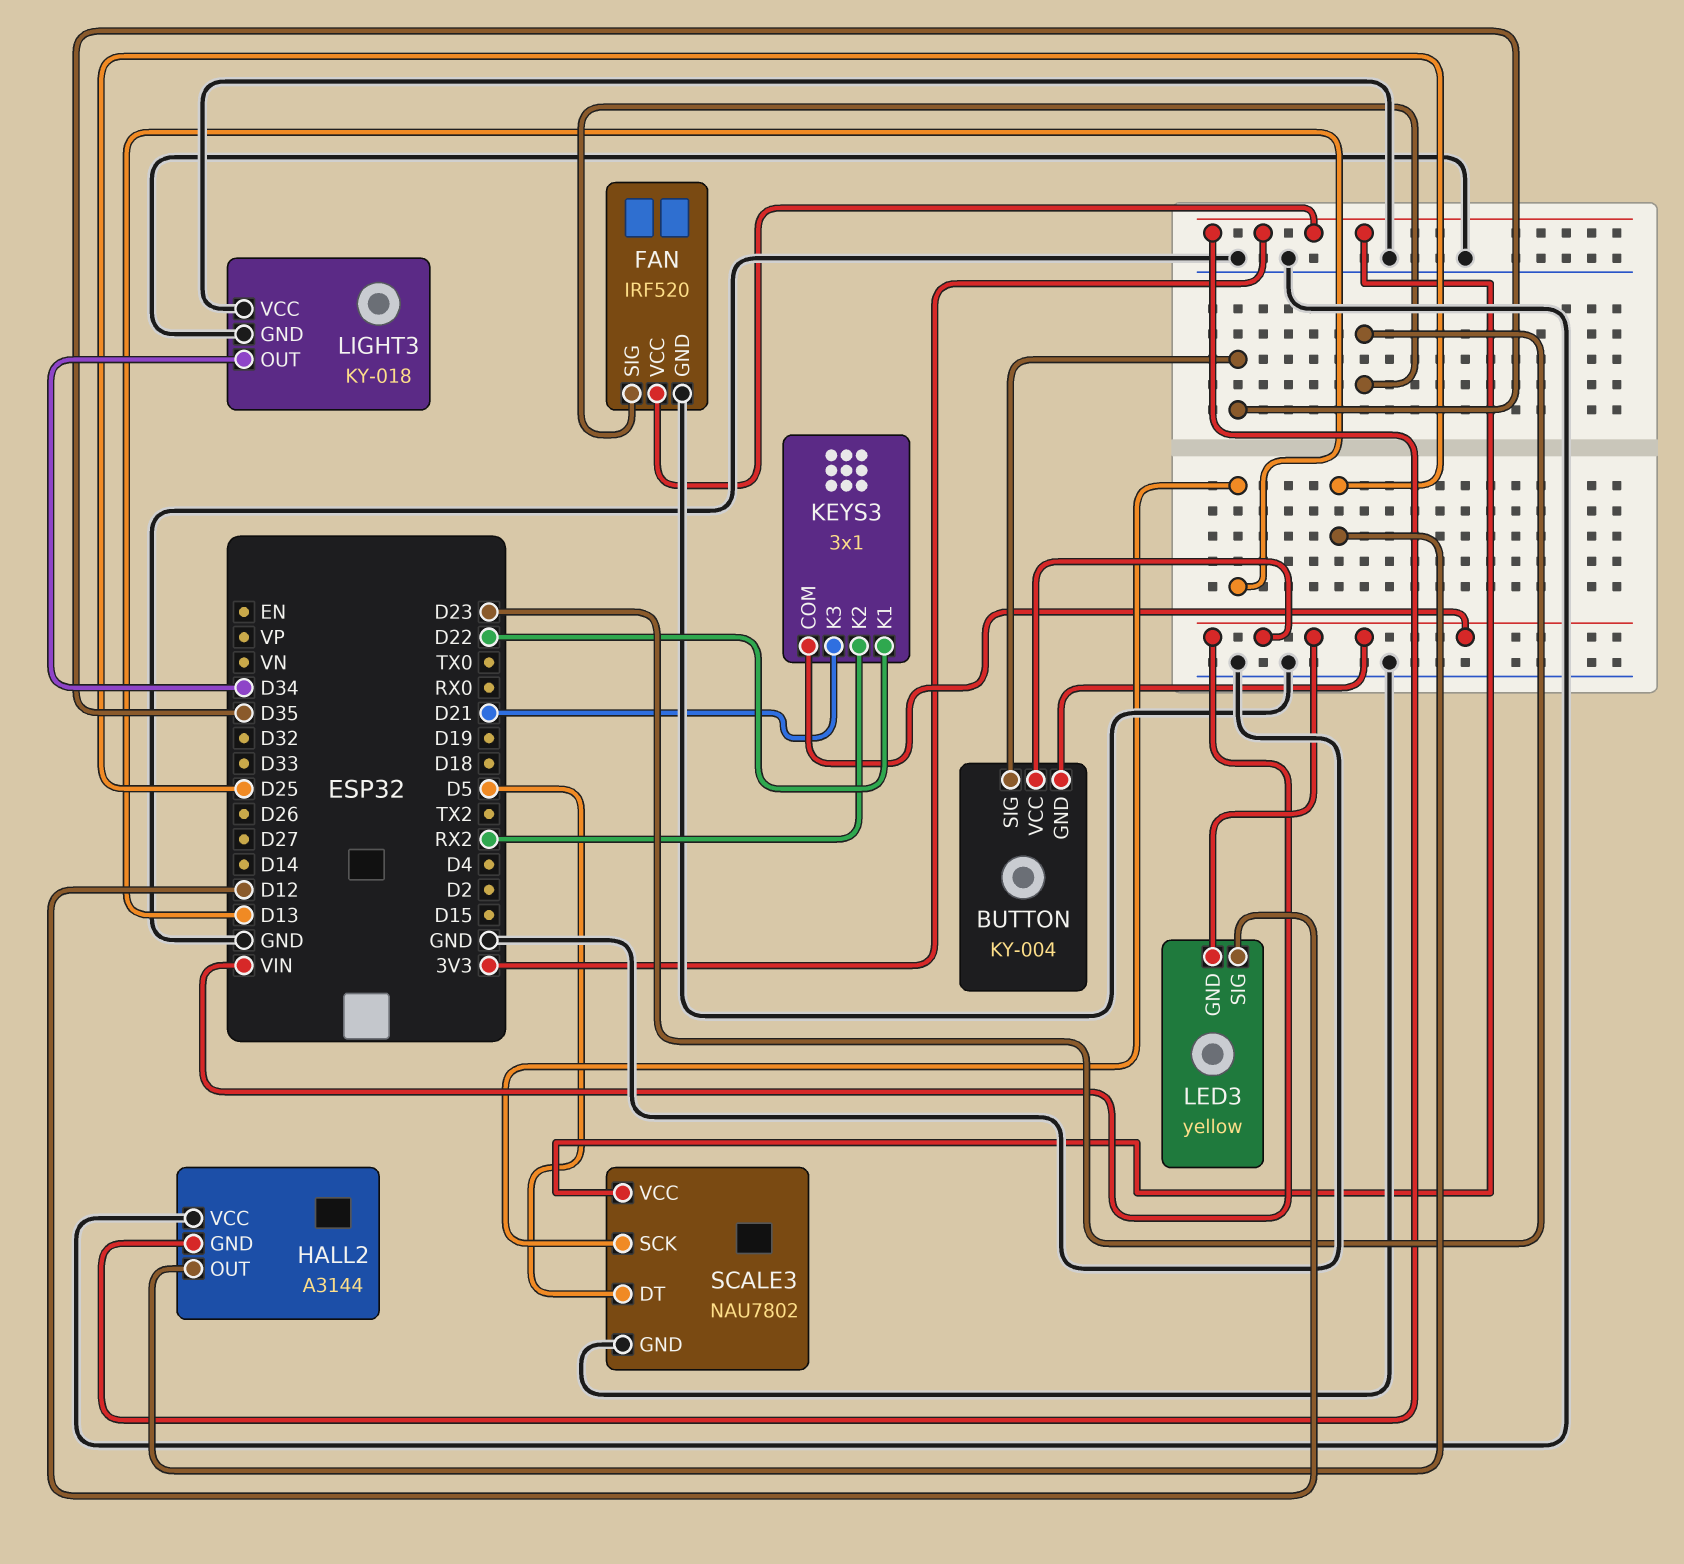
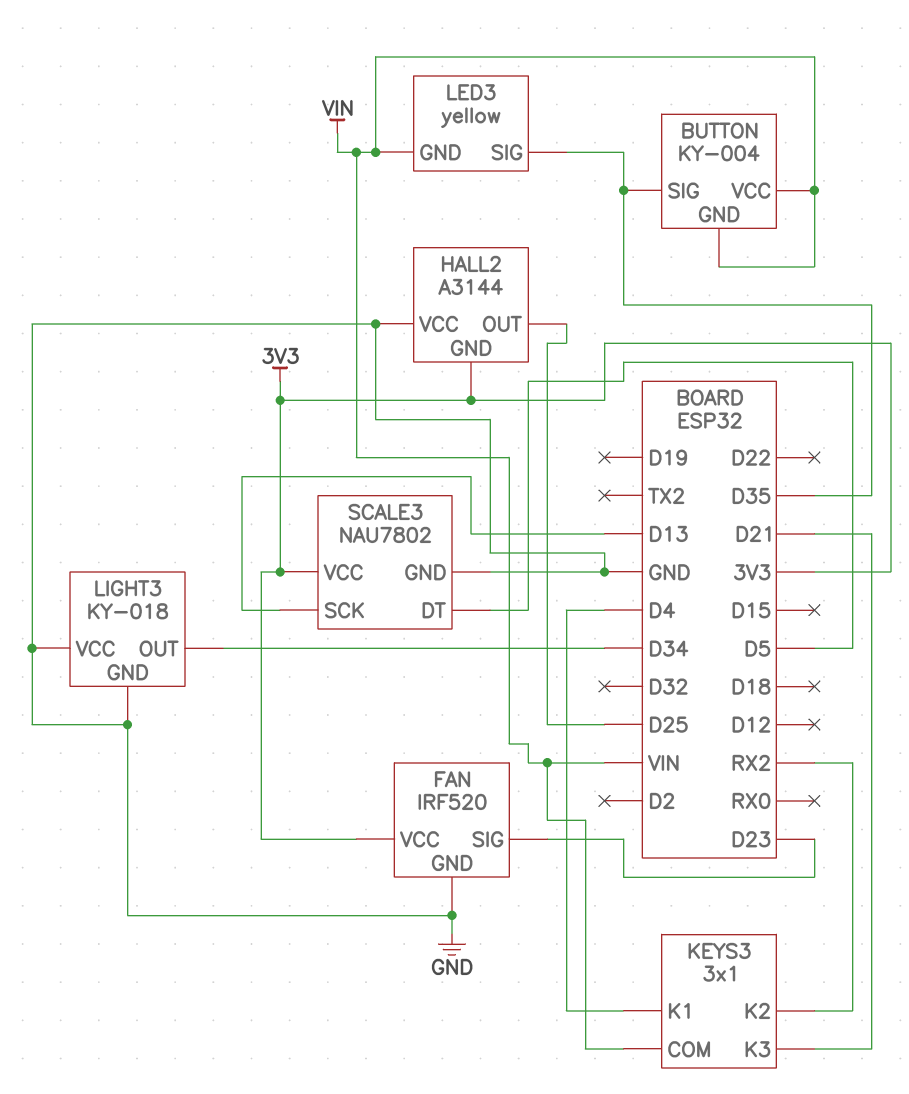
KEYS3 pin K1: D22 -> D4
LED3 pin SIG: D12 -> D35

